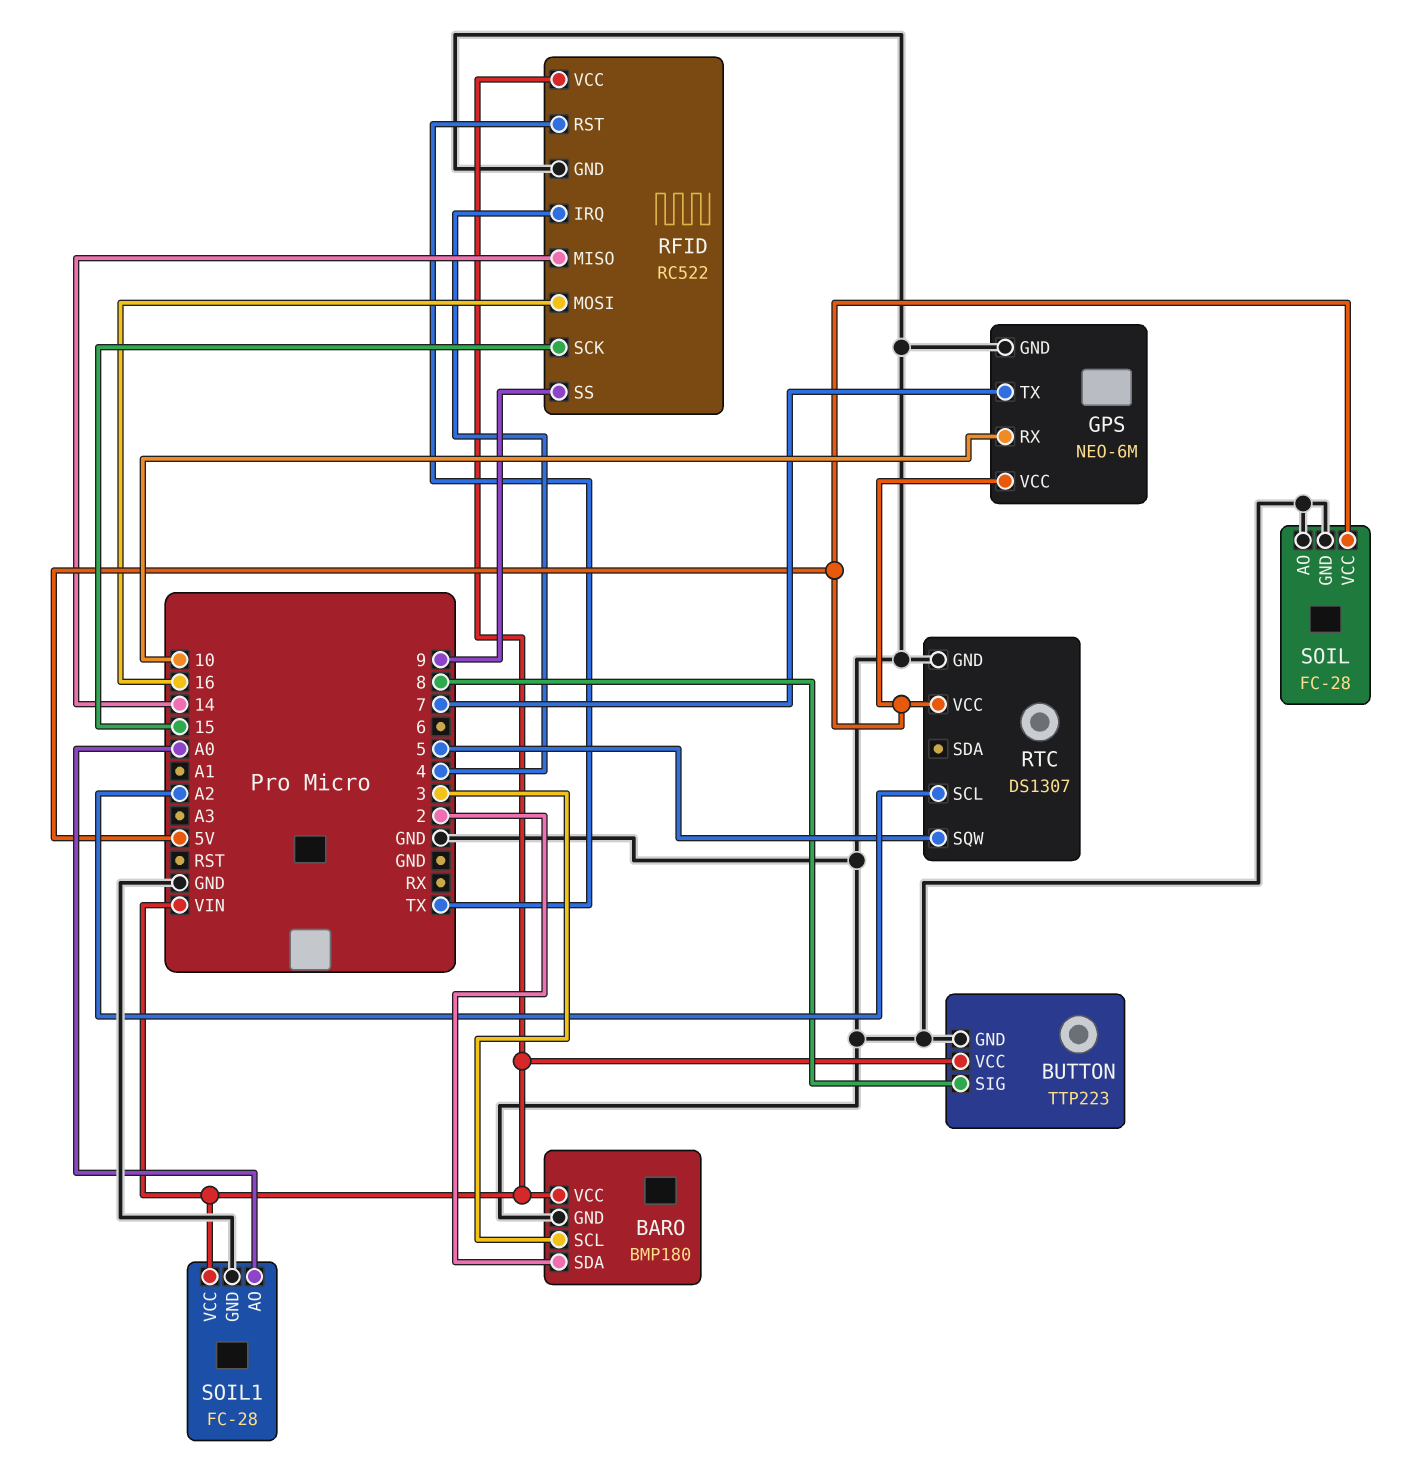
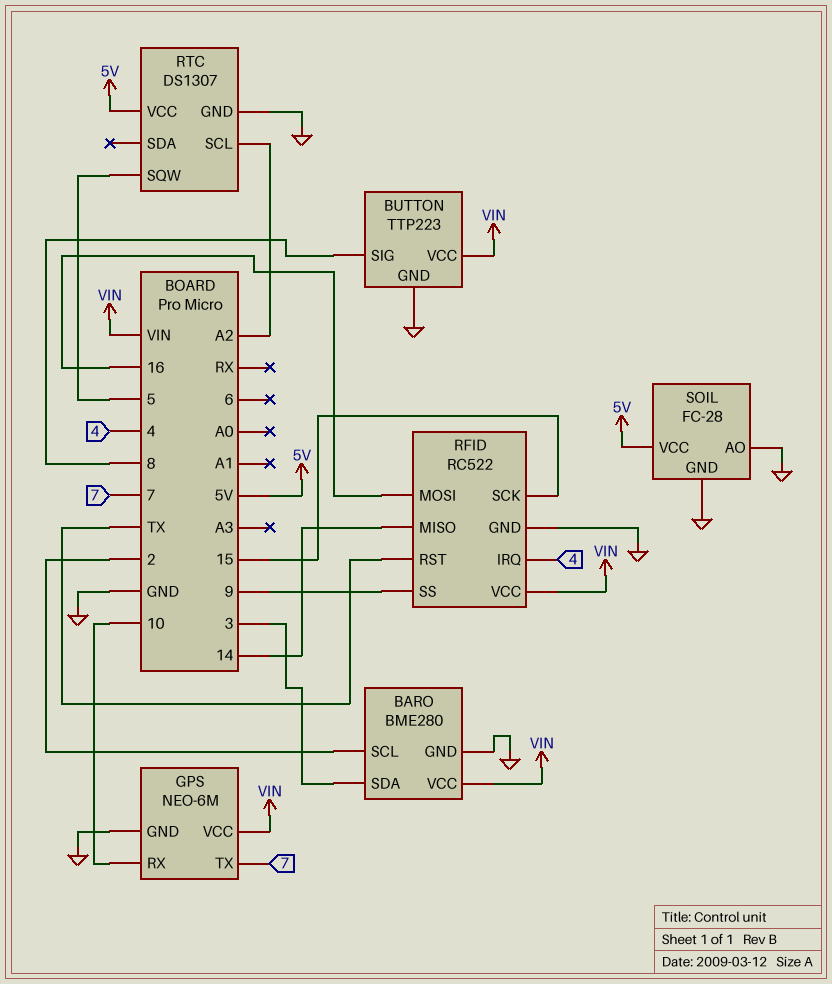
BARO: BMP180 -> BME280
BARO pin SCL: 3 -> 2
BARO pin SDA: 2 -> 3
GPS pin VCC: 5V -> VIN
SOIL1: FC-28 -> none
SOIL1 pin AO: A0 -> none
SOIL1 pin GND: GND -> none
SOIL1 pin VCC: VIN -> none

